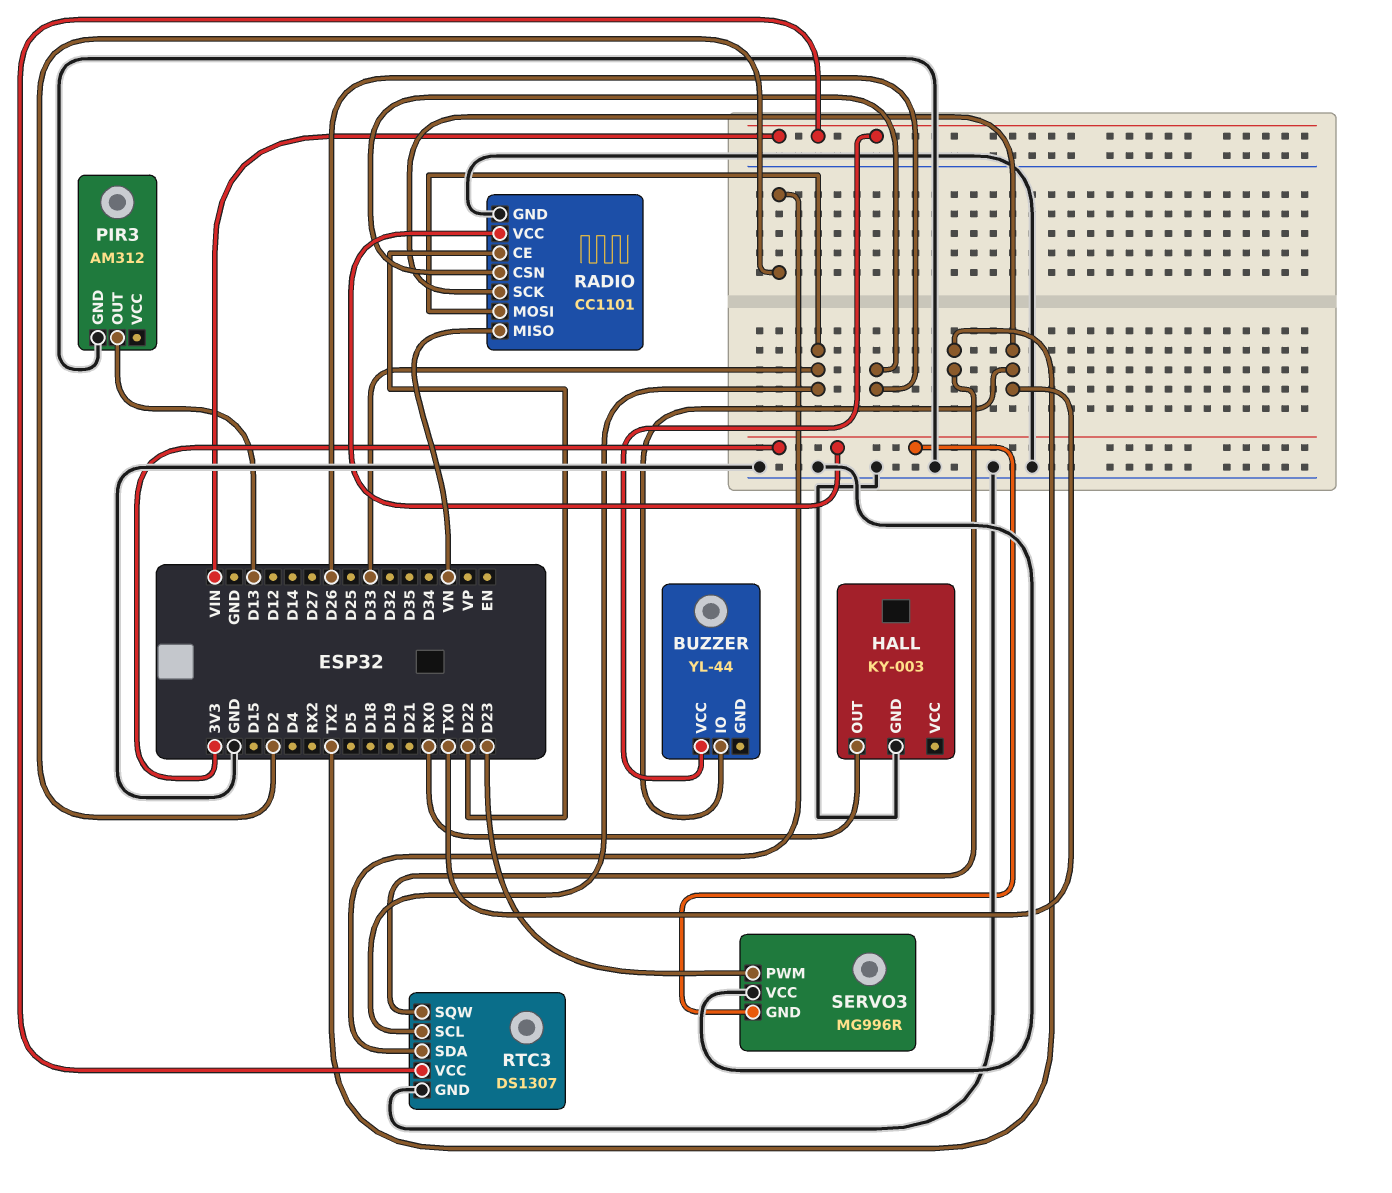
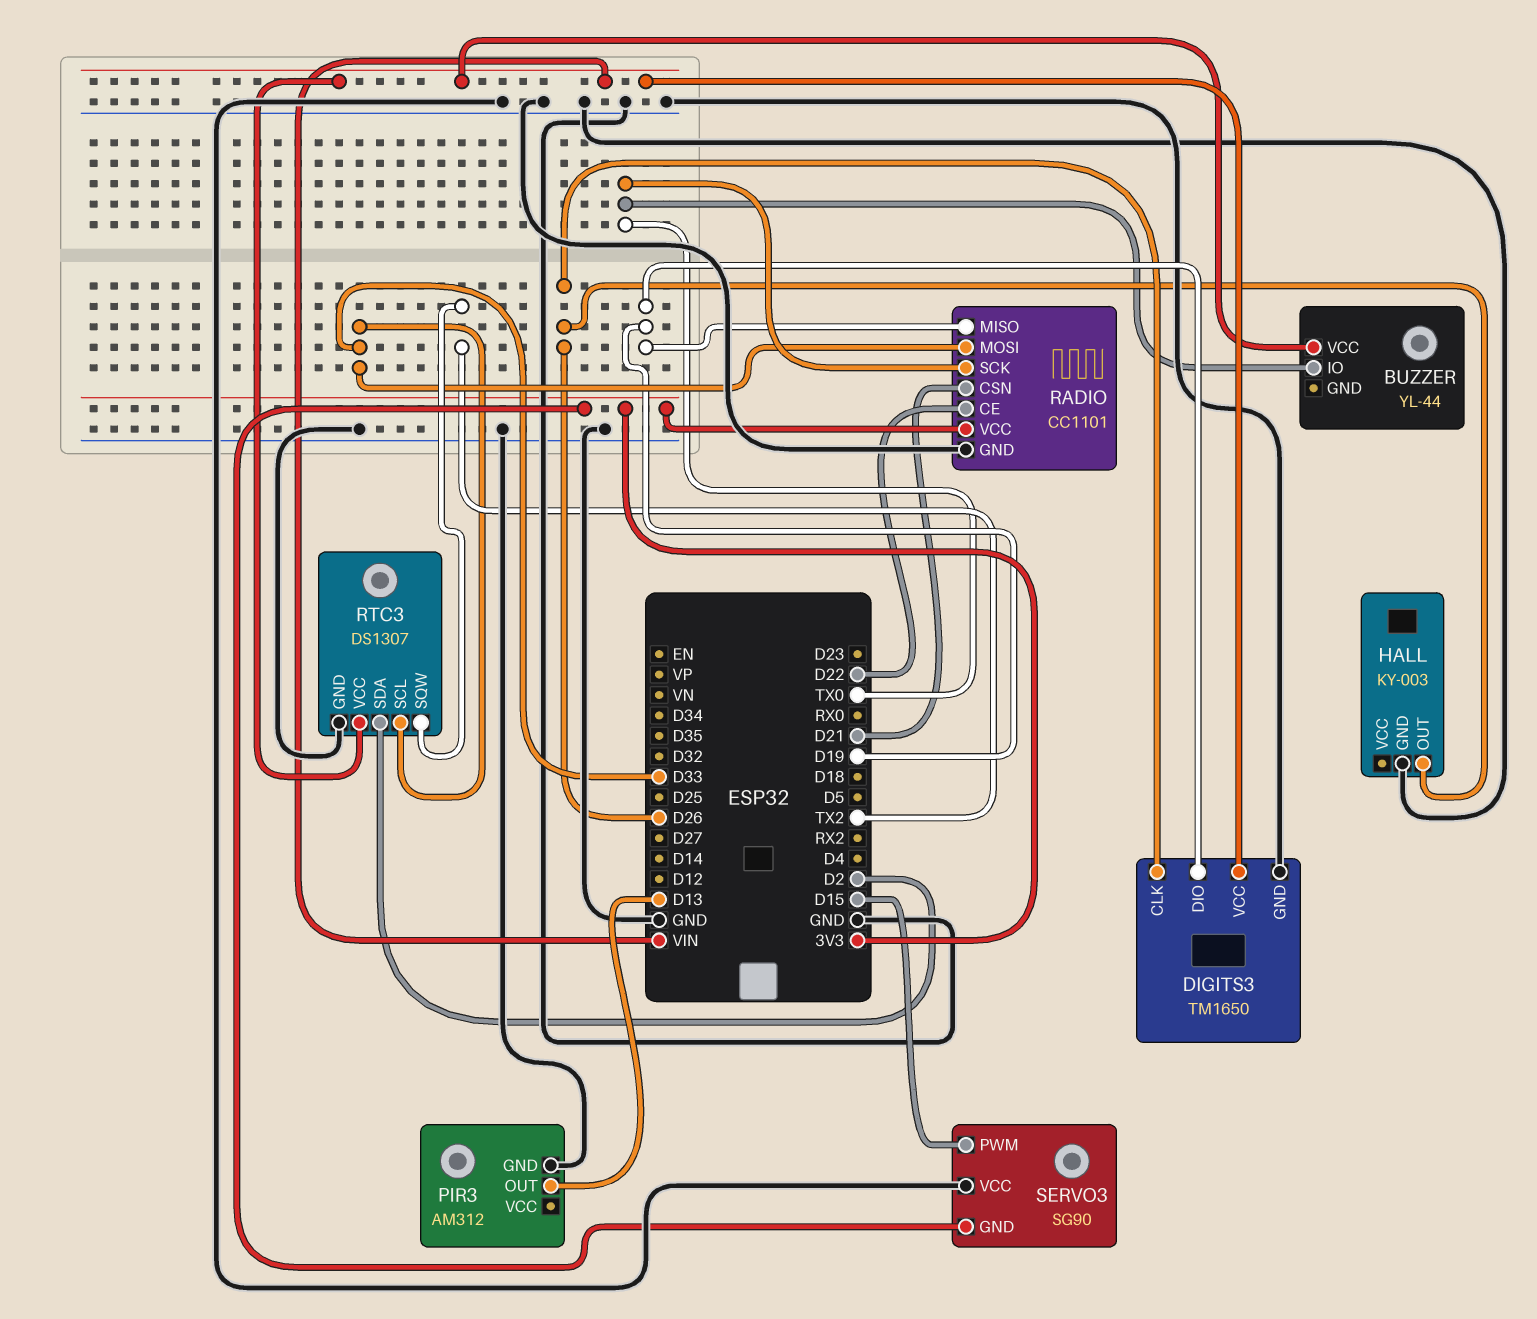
DIGITS3: none -> TM1650
DIGITS3 pin CLK: none -> D26
DIGITS3 pin DIO: none -> D19
DIGITS3 pin GND: none -> GND
DIGITS3 pin VCC: none -> VIN
HALL pin OUT: RX0 -> D26
RADIO pin CSN: D26 -> D21
RADIO pin MISO: VN -> D19
SERVO3: MG996R -> SG90
SERVO3 pin PWM: D23 -> D15

